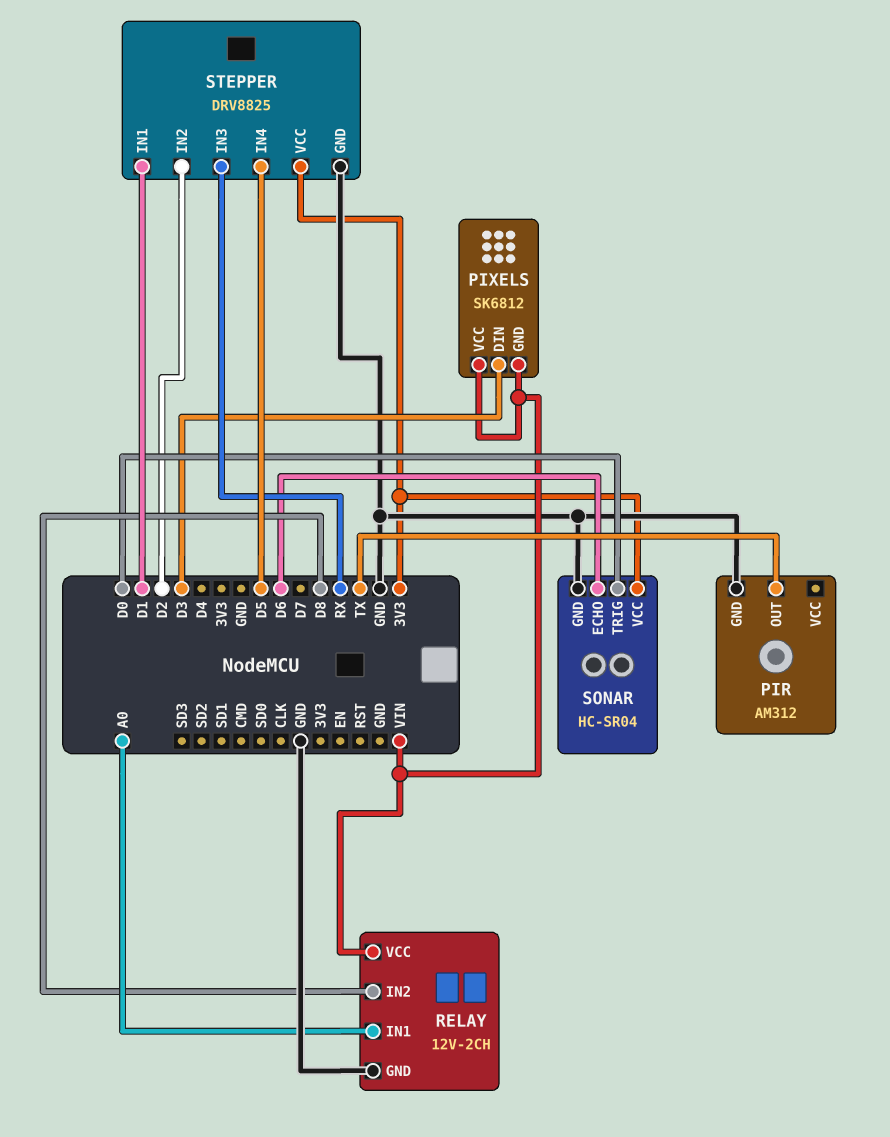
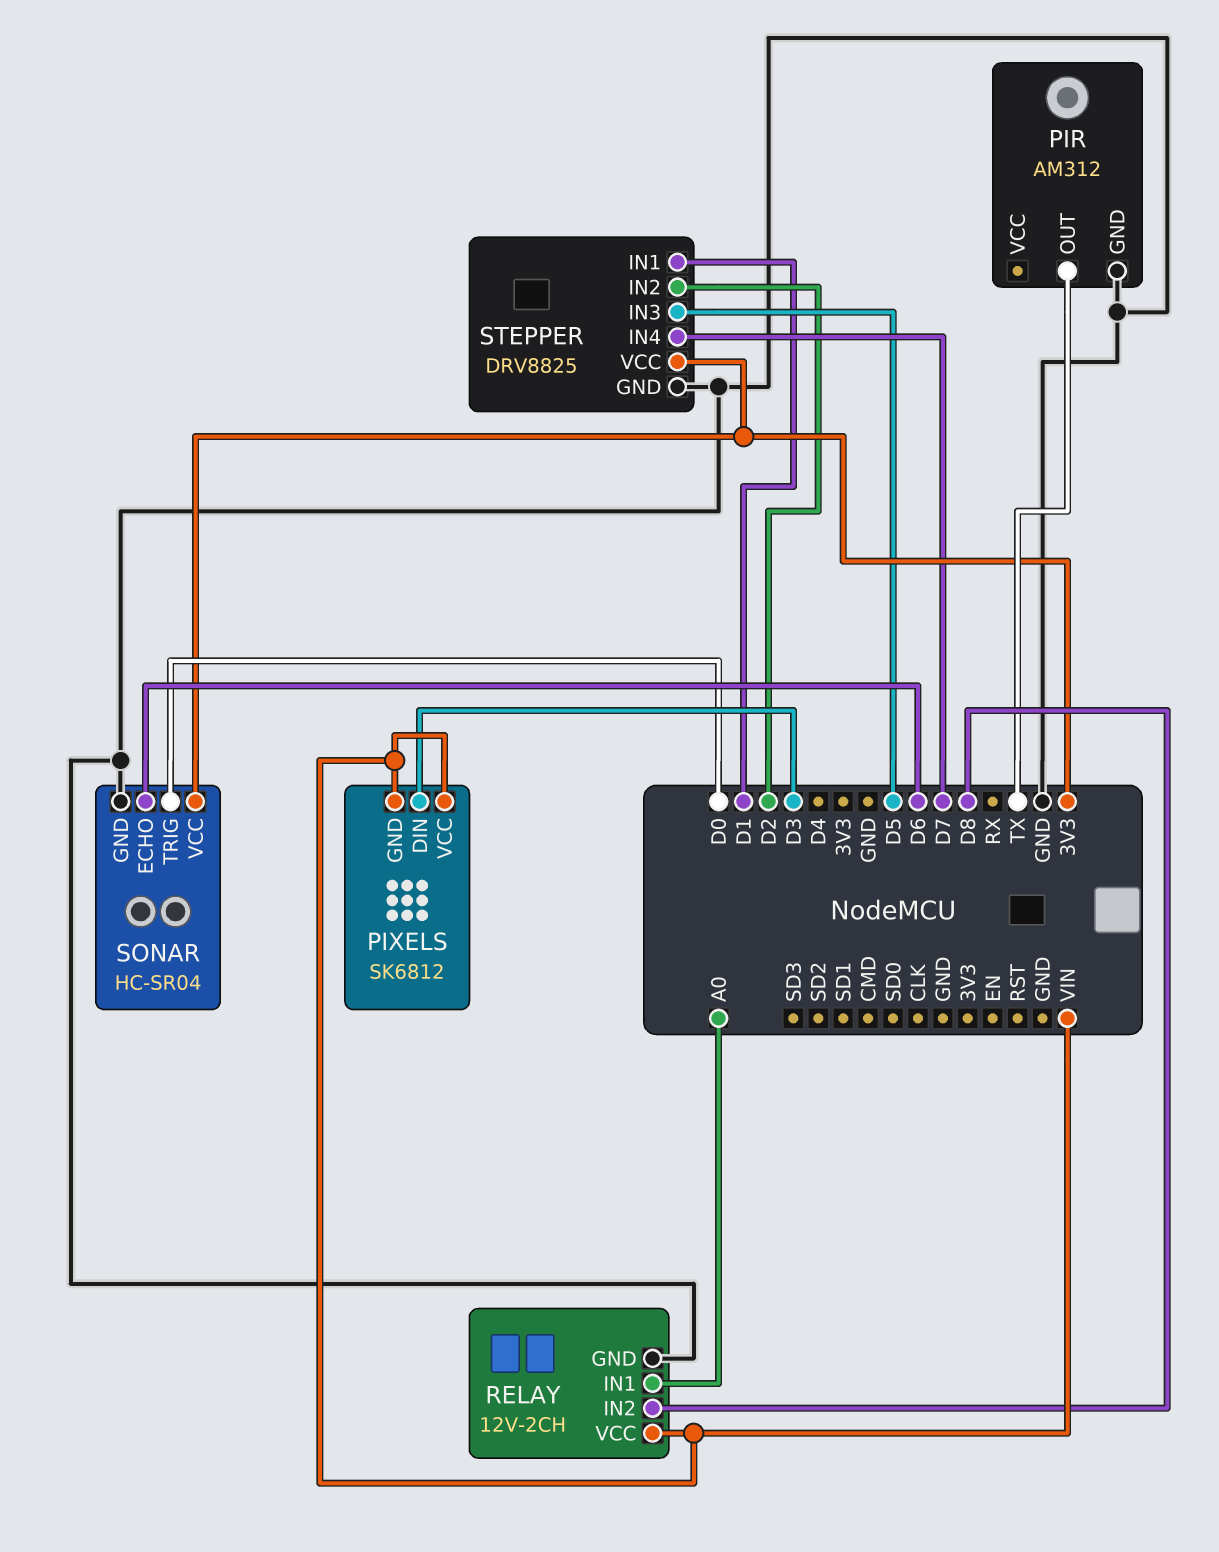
STEPPER pin IN3: RX -> D5
STEPPER pin IN4: D5 -> D7

